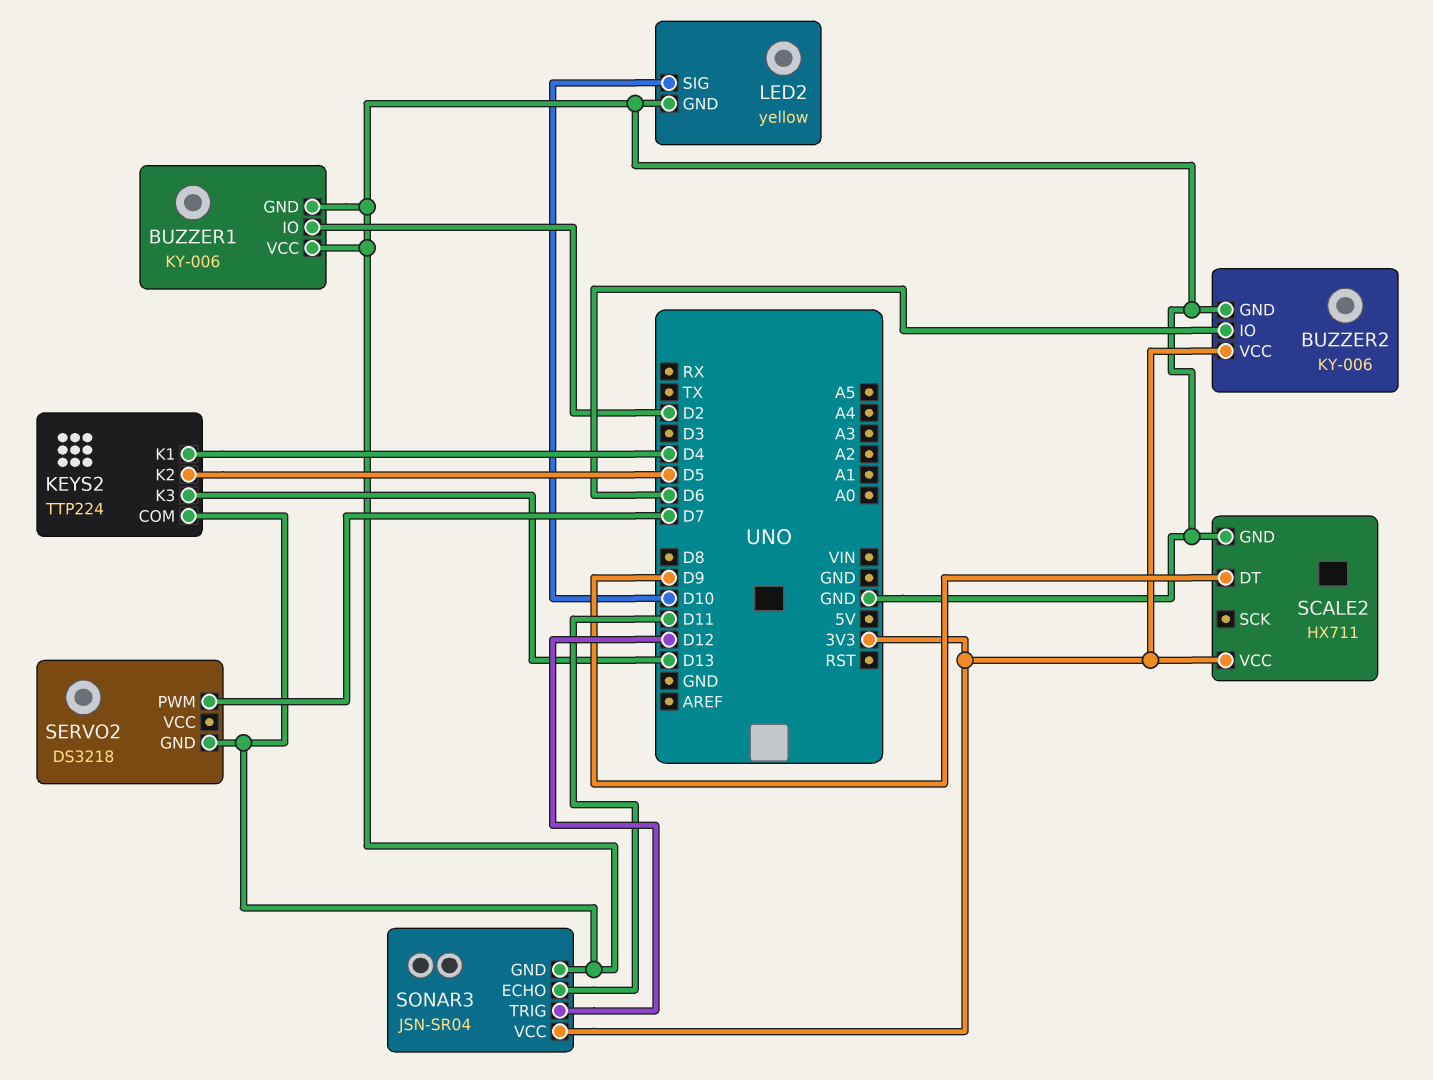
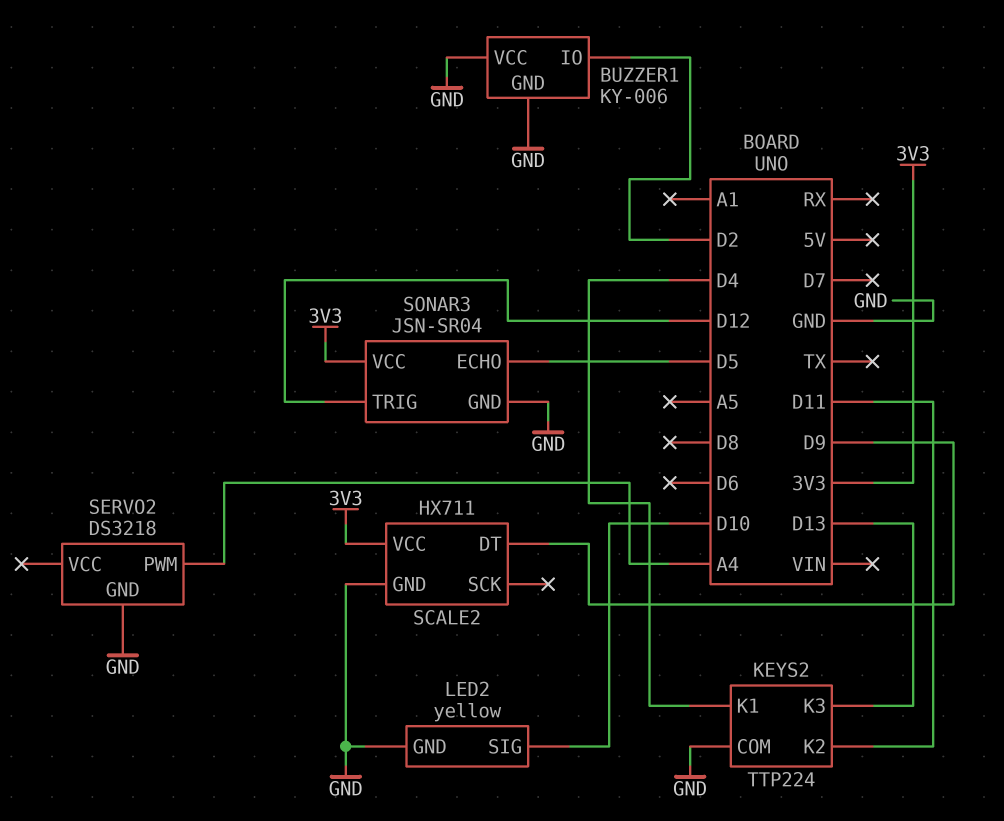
BUZZER2: KY-006 -> none
BUZZER2 pin GND: GND -> none
BUZZER2 pin IO: D6 -> none
BUZZER2 pin VCC: 3V3 -> none
KEYS2 pin K2: D5 -> D11
SERVO2 pin PWM: D7 -> A4
SONAR3 pin ECHO: D11 -> D5

